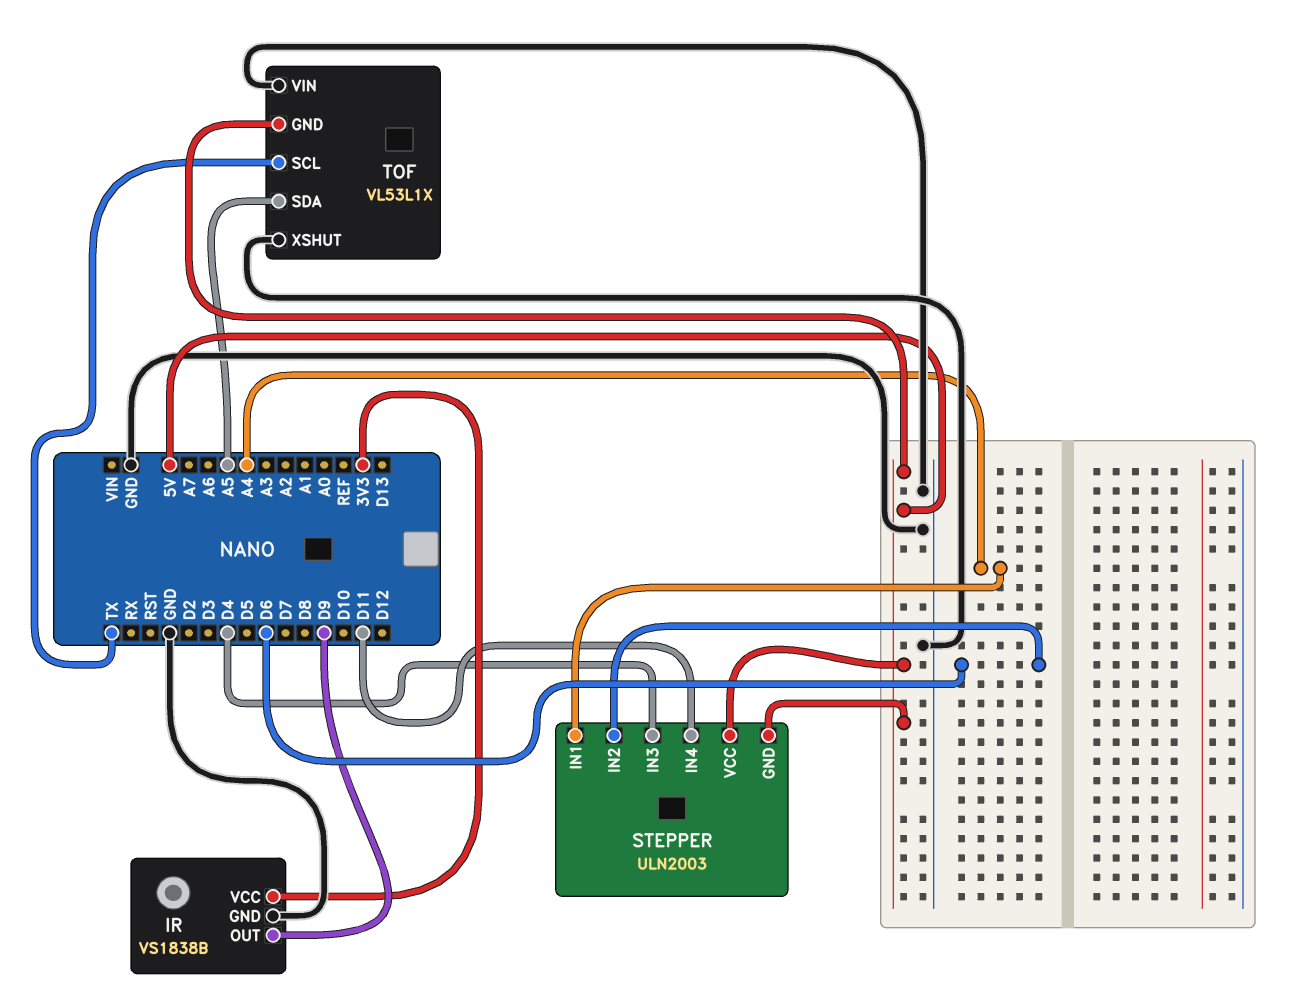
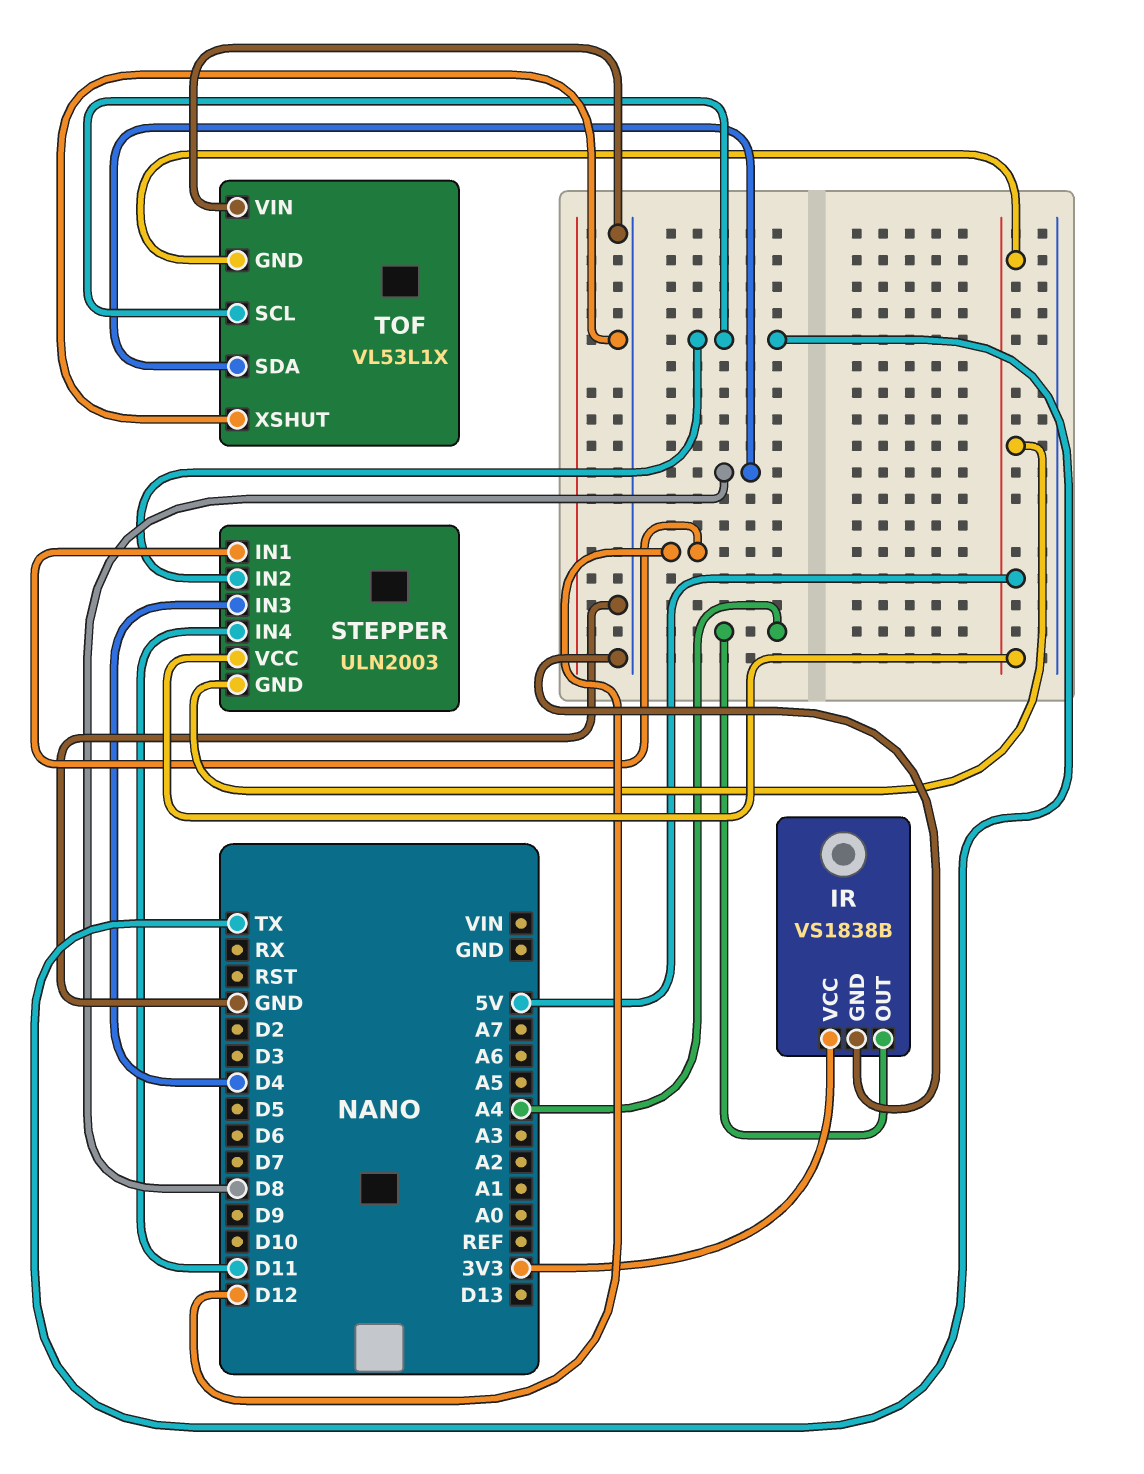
IR pin OUT: D9 -> A4
STEPPER pin IN1: A4 -> D12
STEPPER pin IN2: D6 -> TX
TOF pin SDA: A5 -> D8

